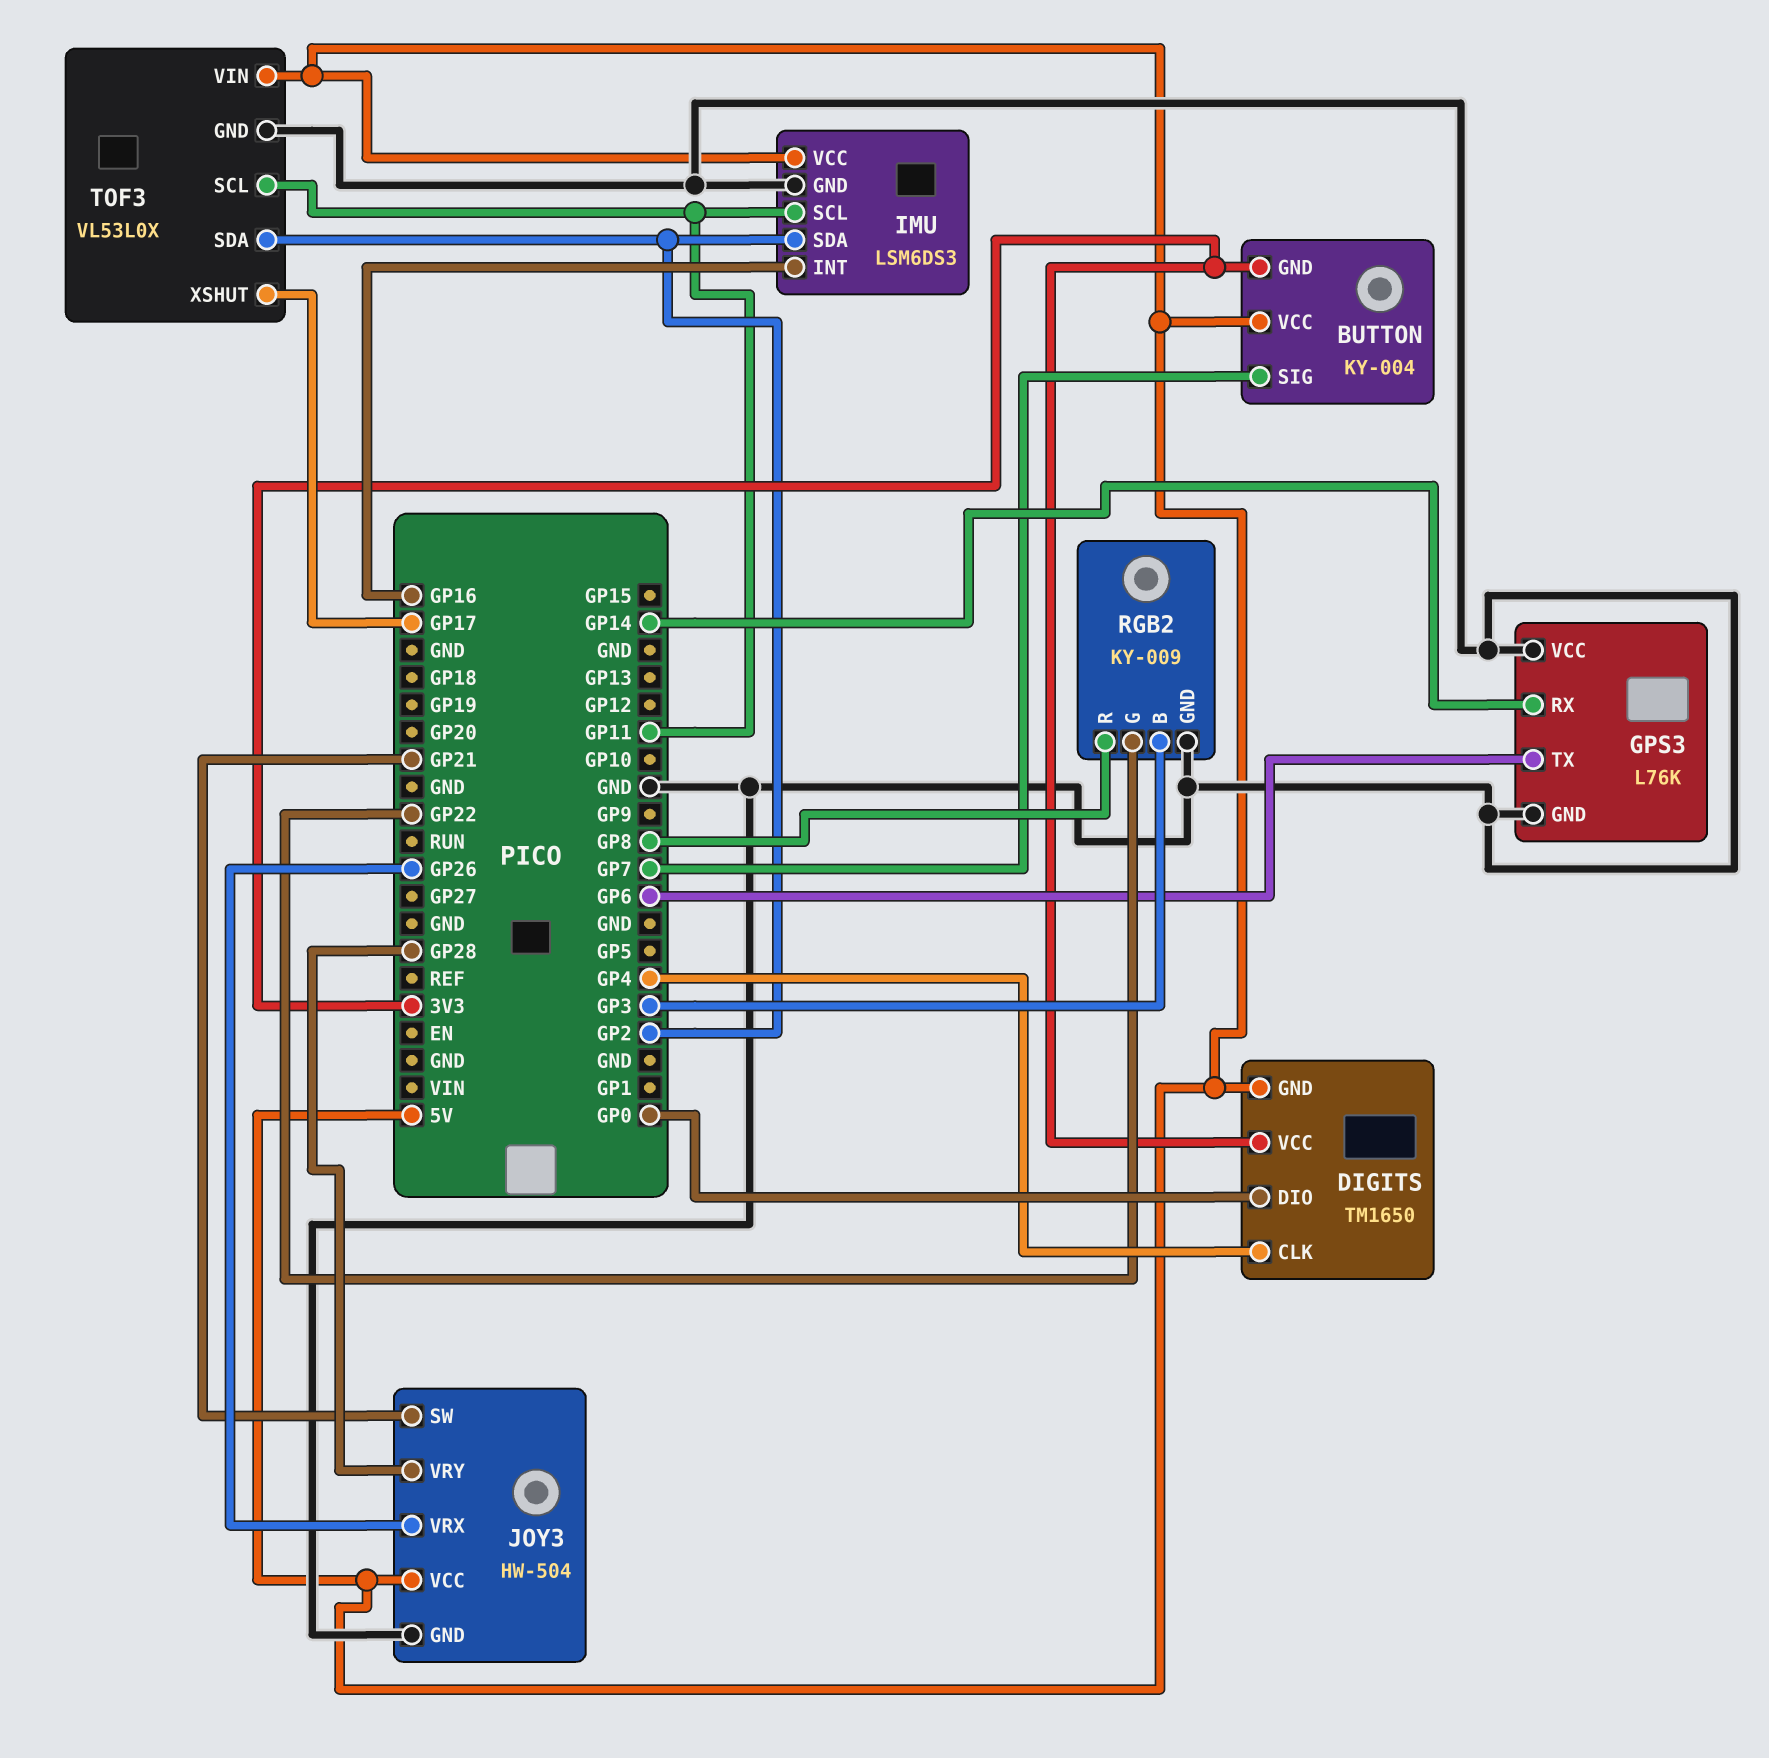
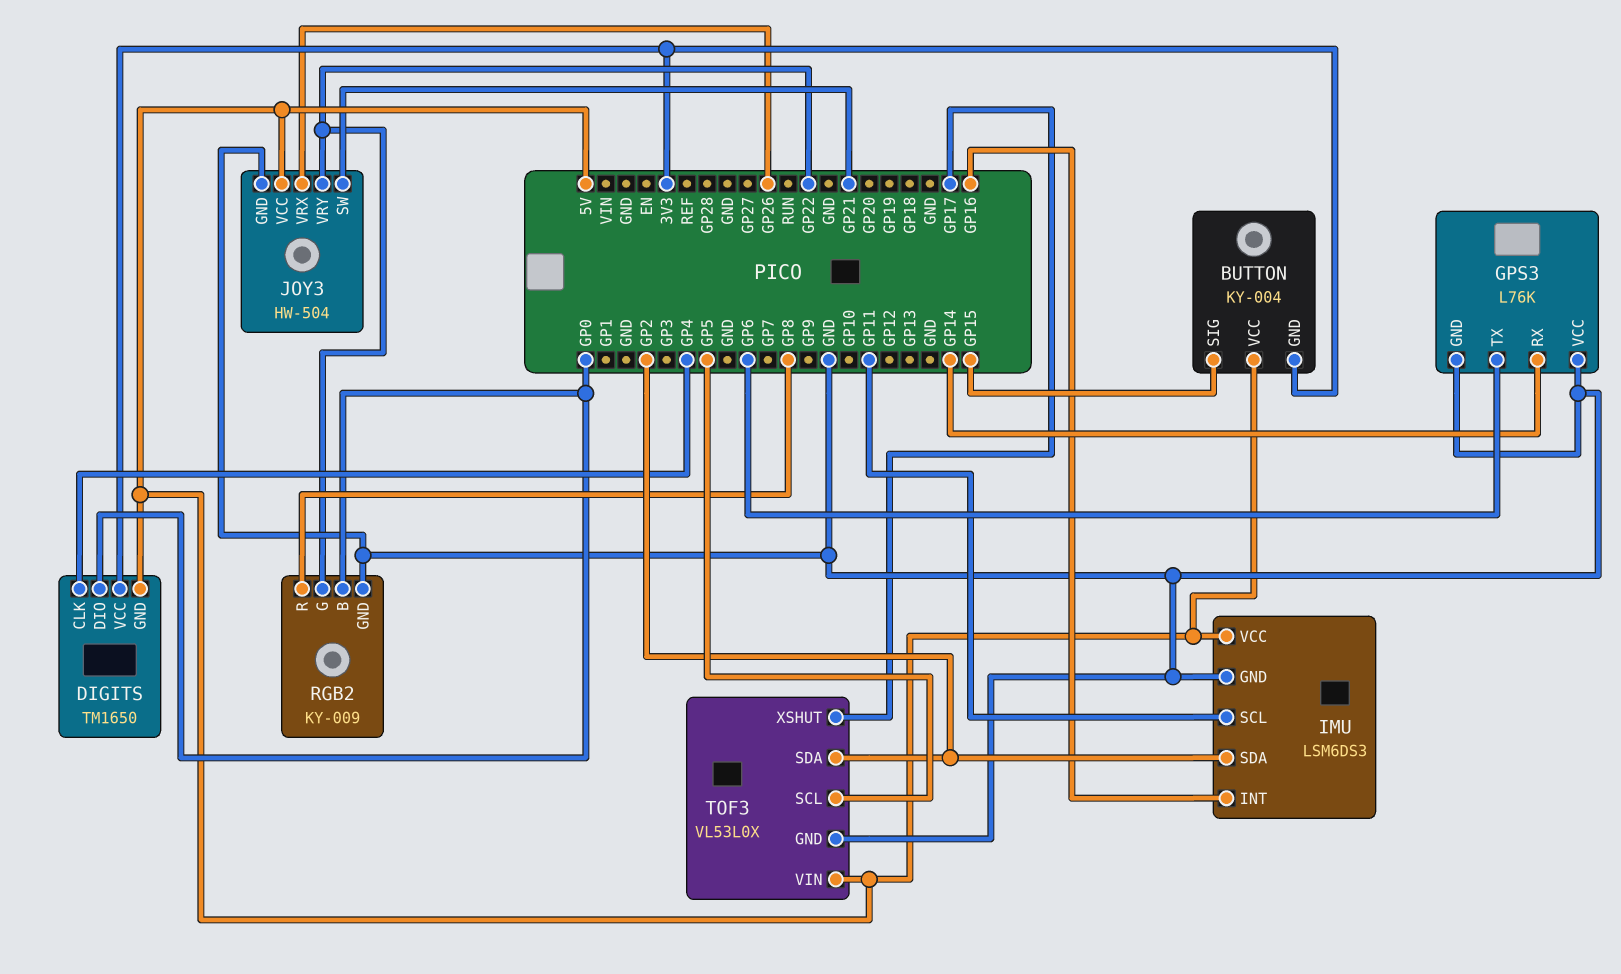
BUTTON pin SIG: GP7 -> GP15
JOY3 pin VRY: GP28 -> GP22
RGB2 pin B: GP3 -> GP0
TOF3 pin SCL: GP11 -> GP5

